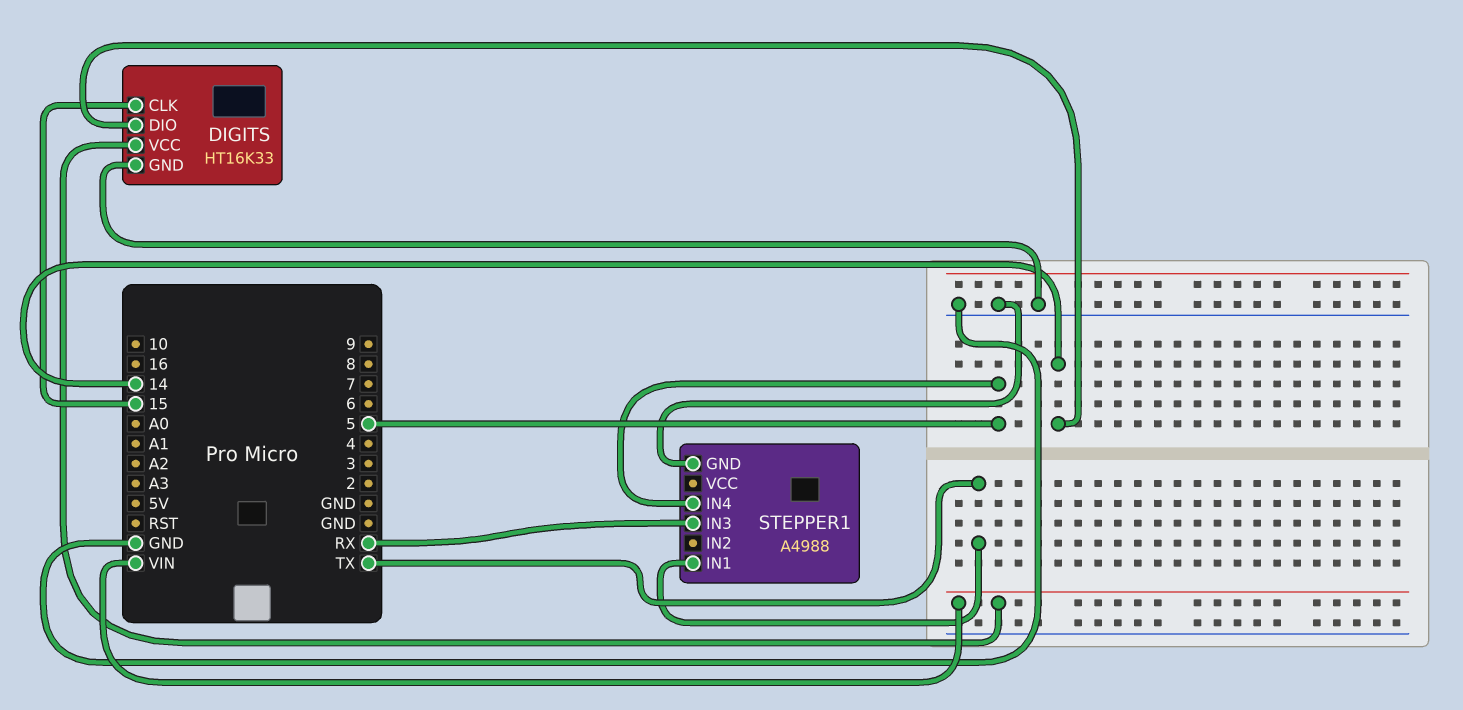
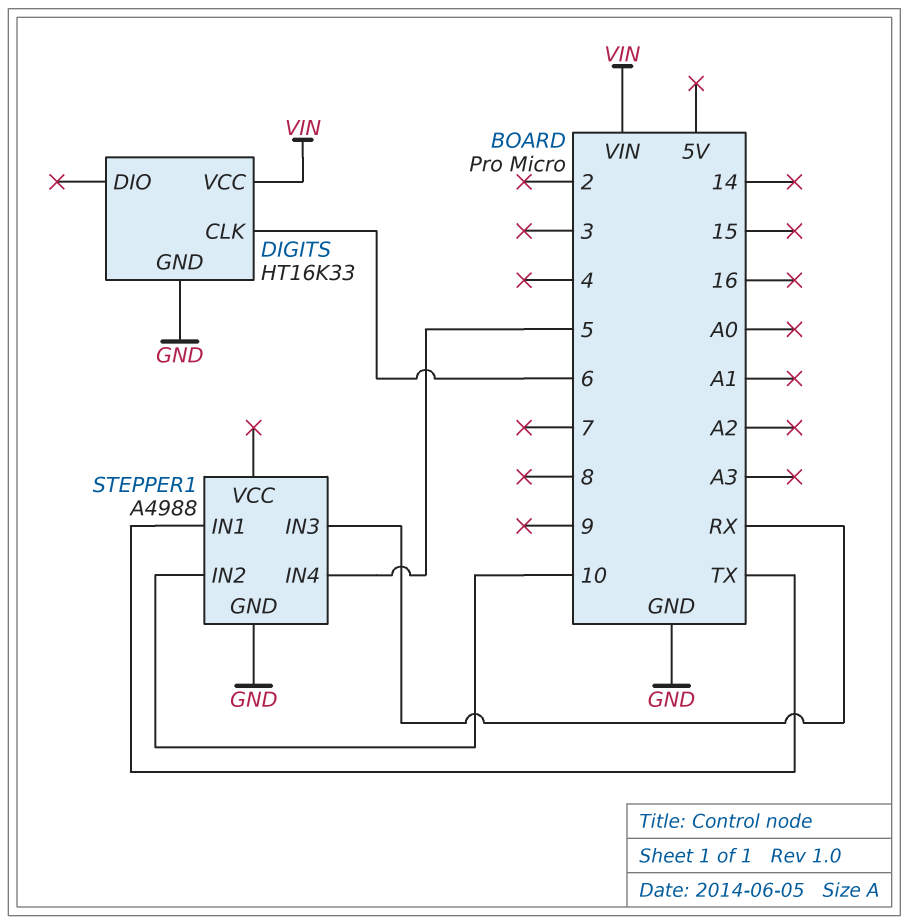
DIGITS pin CLK: 15 -> 6
DIGITS pin DIO: 14 -> none
STEPPER1 pin IN2: none -> 10

